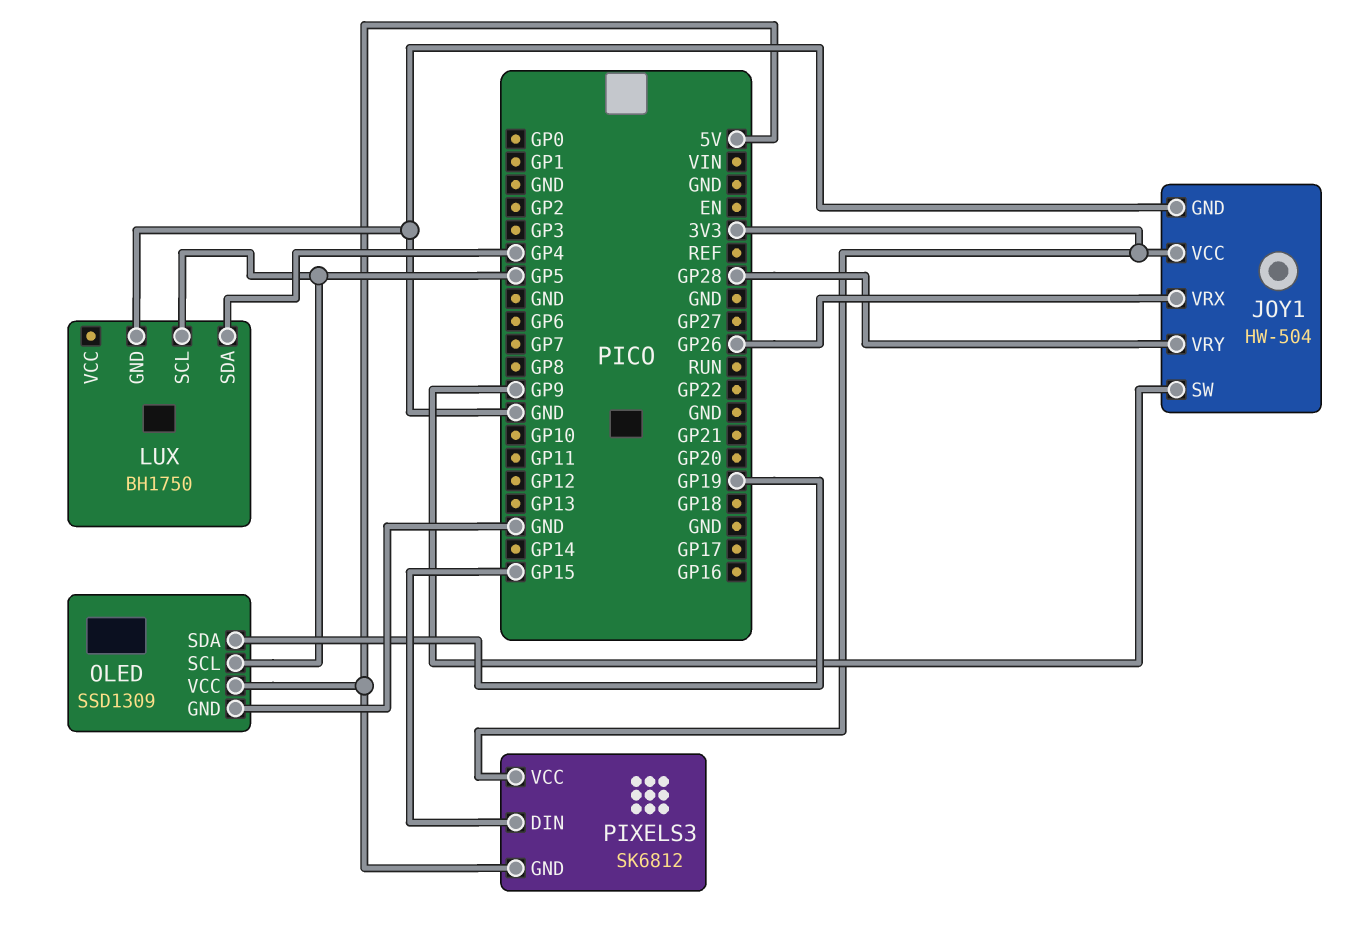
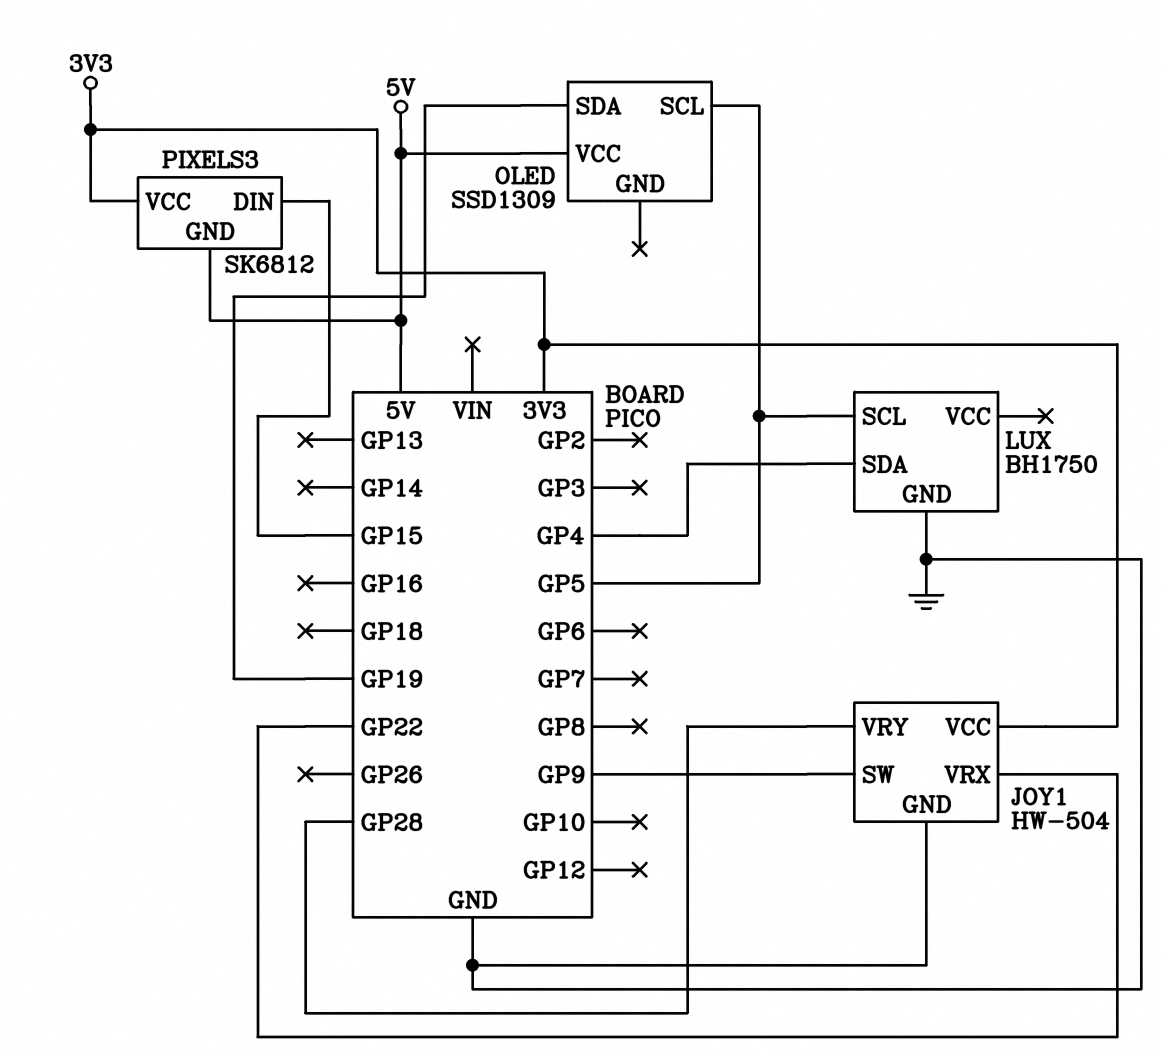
JOY1 pin VRX: GP26 -> GP22
OLED pin GND: GND -> none

